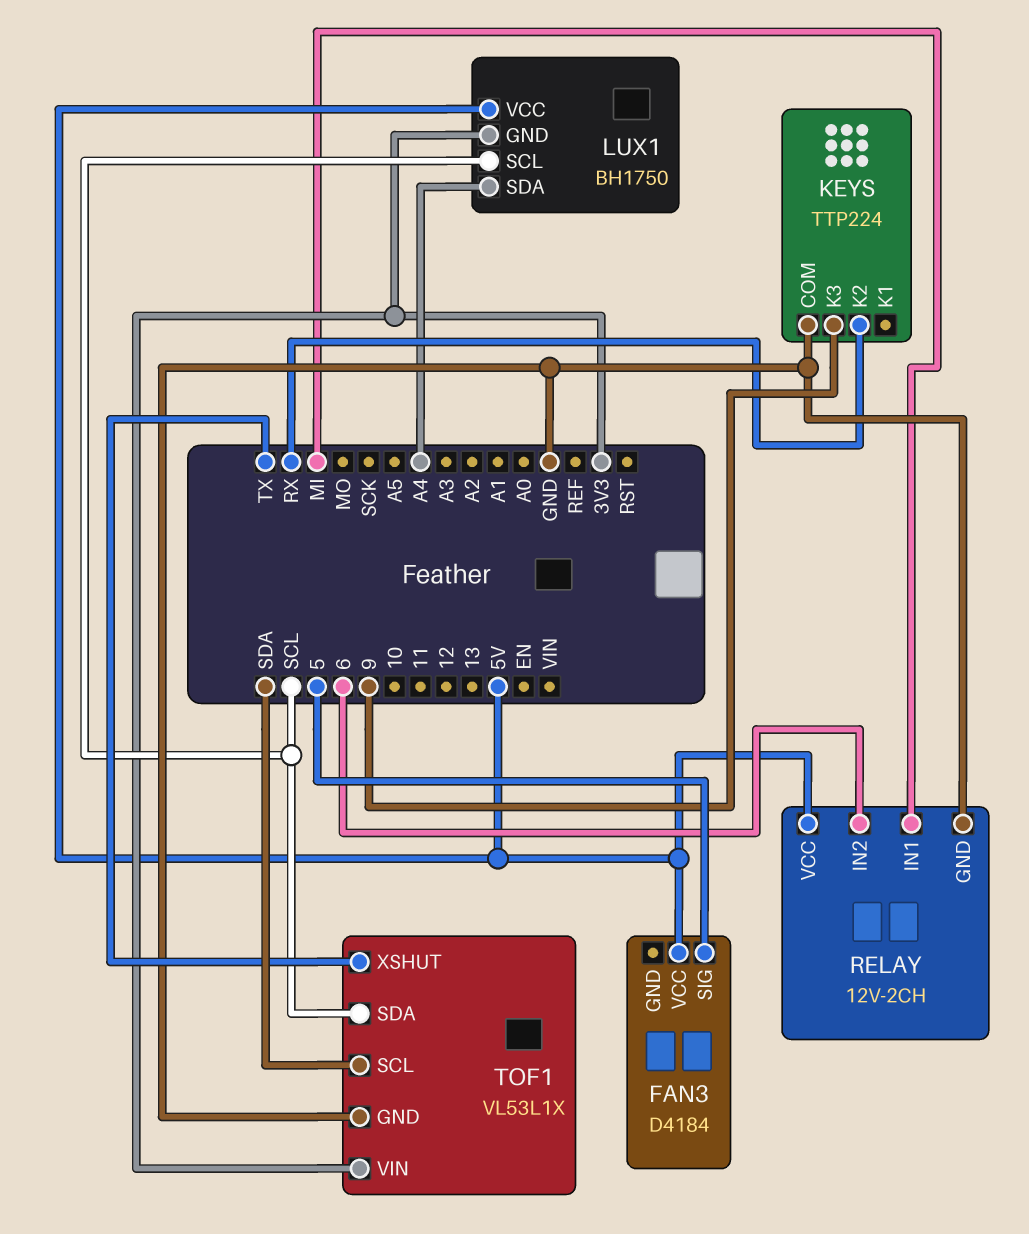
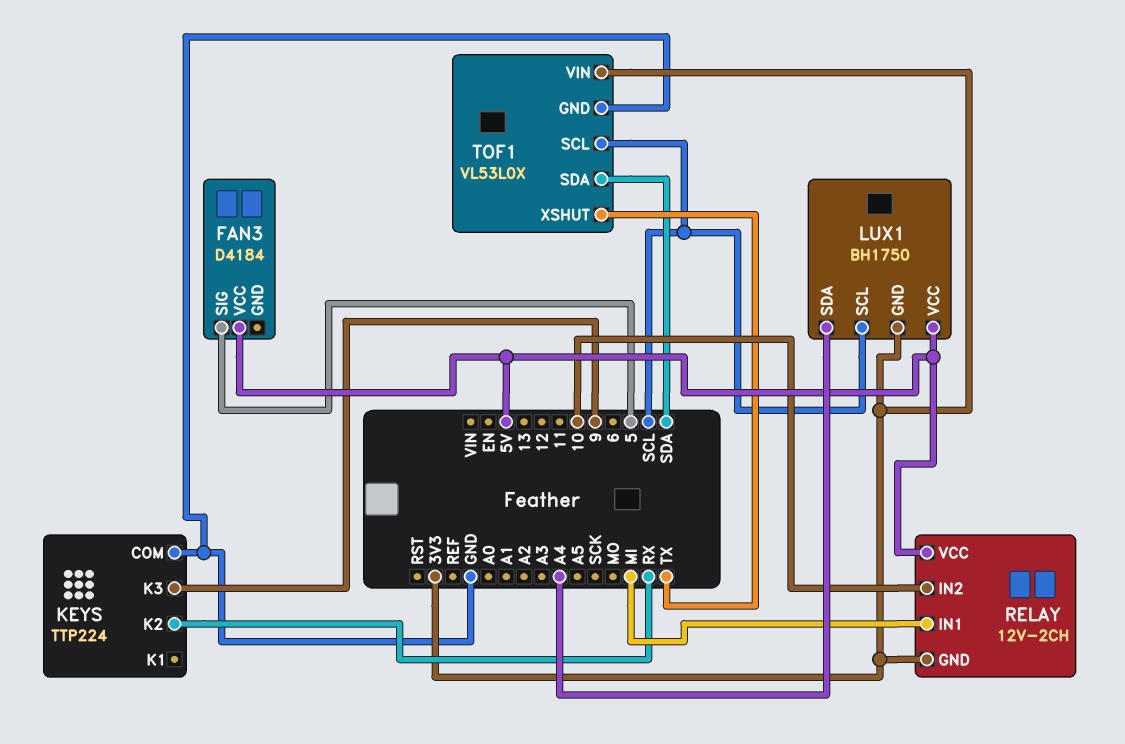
RELAY pin GND: GND -> 3V3
RELAY pin IN2: 6 -> 10
TOF1: VL53L1X -> VL53L0X
TOF1 pin SCL: SDA -> SCL
TOF1 pin SDA: SCL -> SDA

